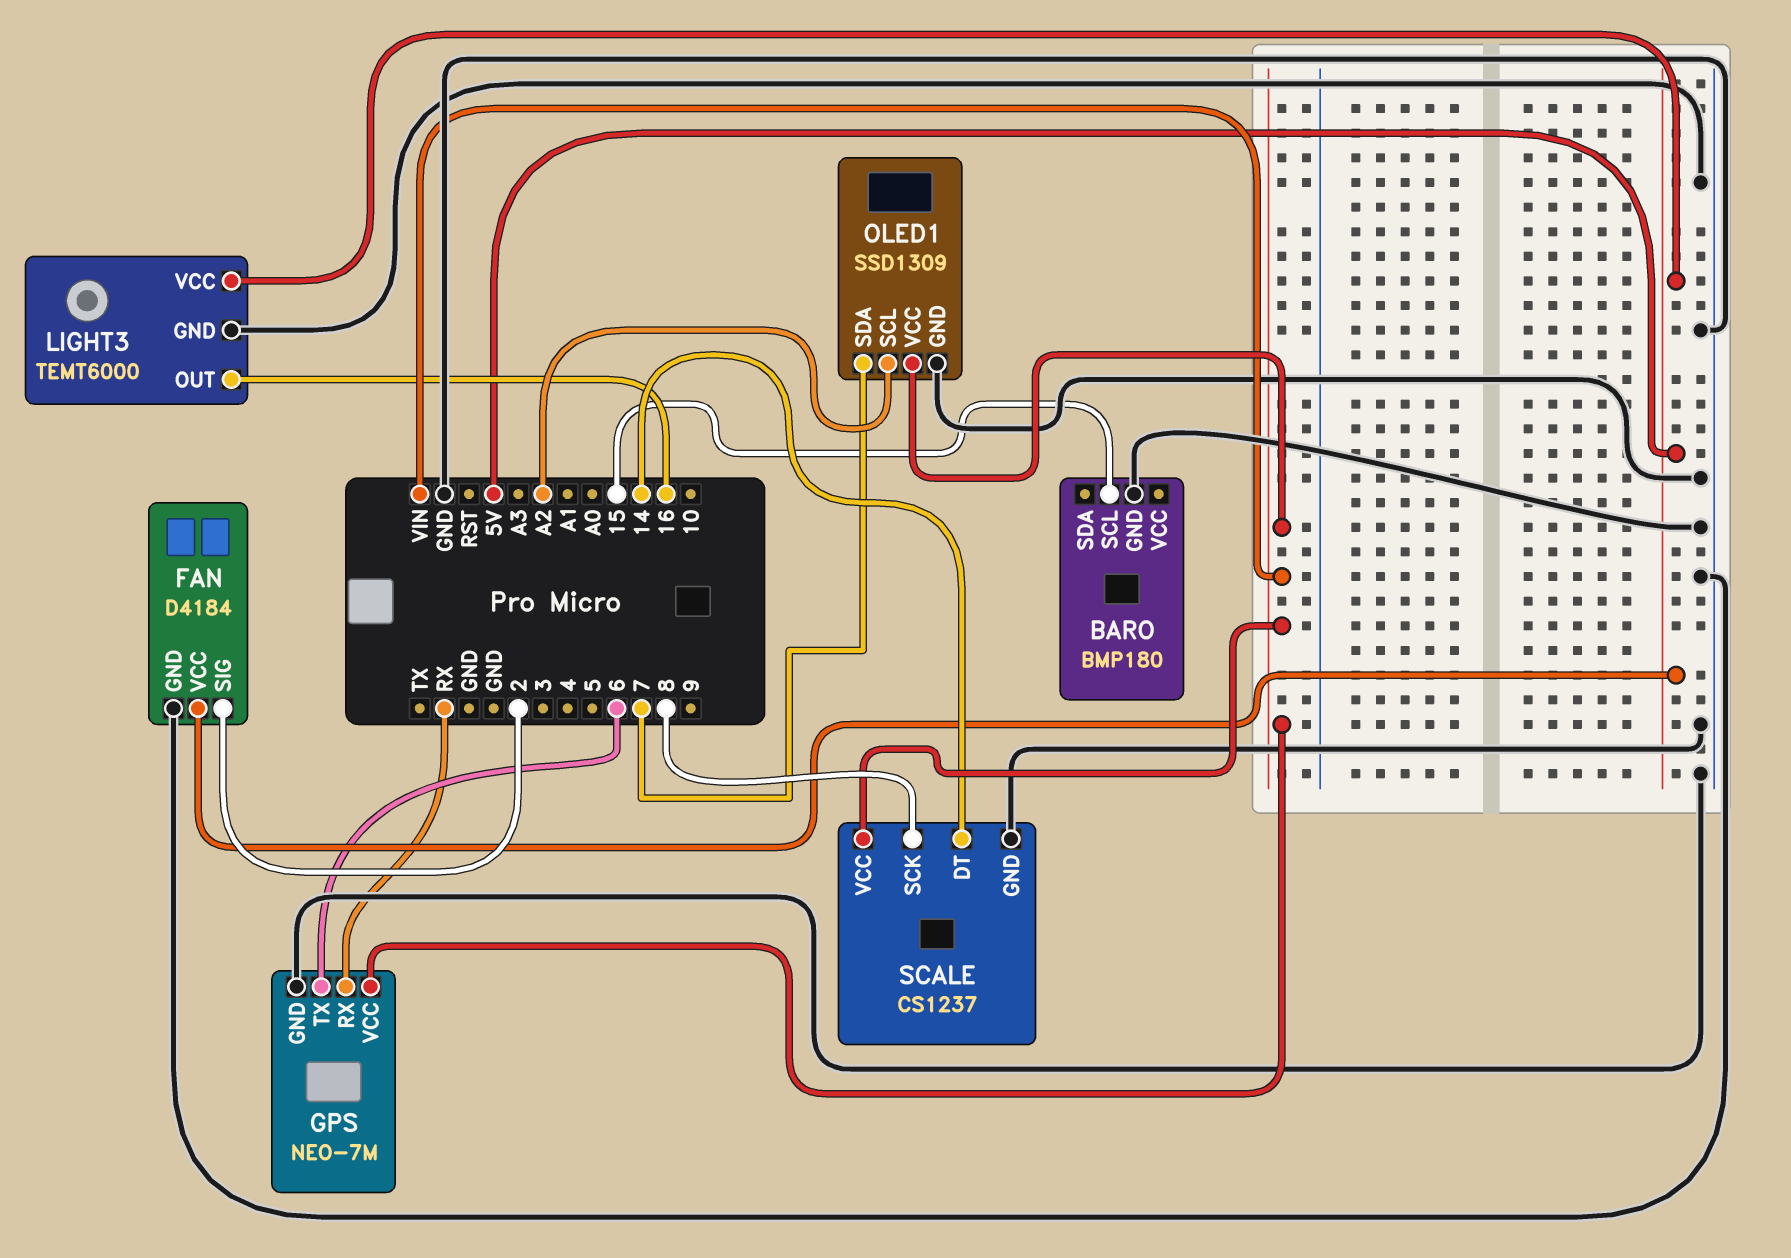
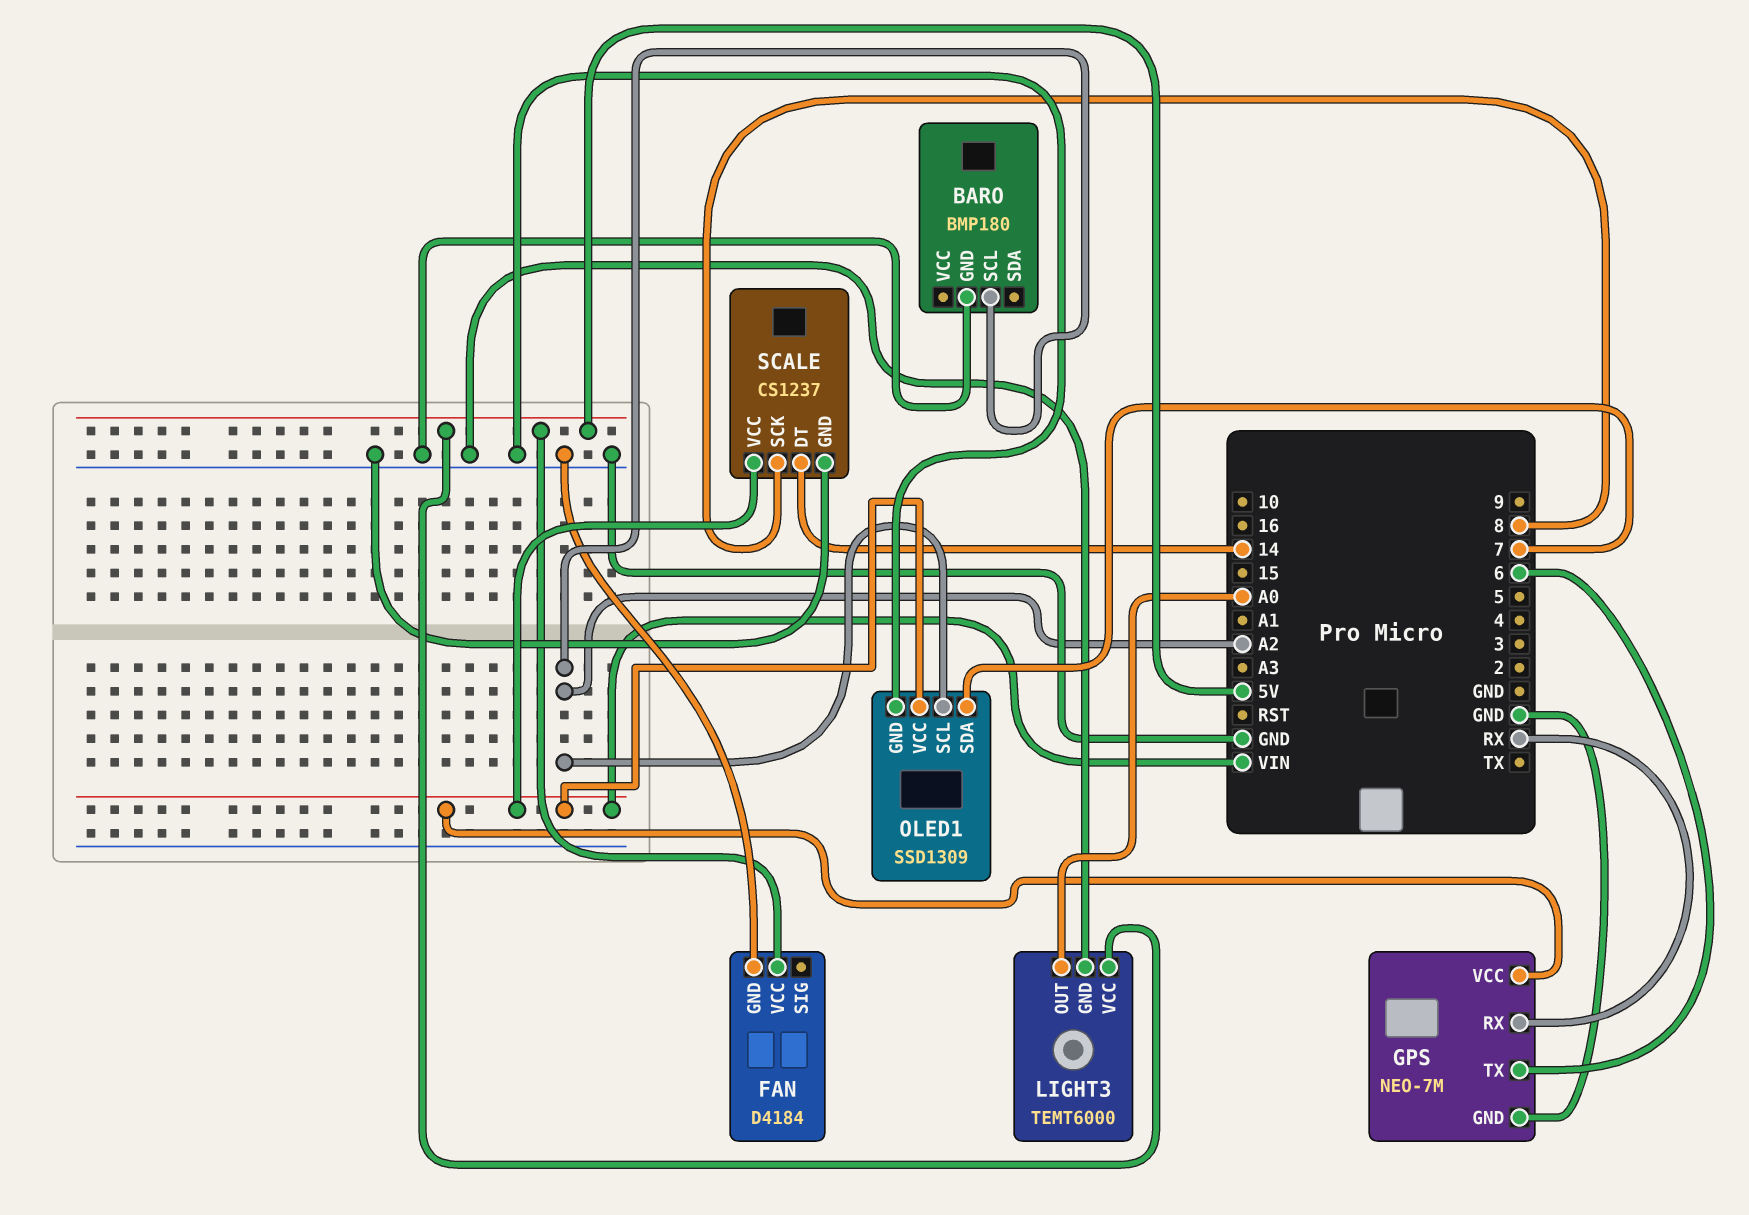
BARO pin SCL: 15 -> A2
FAN pin SIG: 2 -> none
LIGHT3 pin OUT: 16 -> A0

